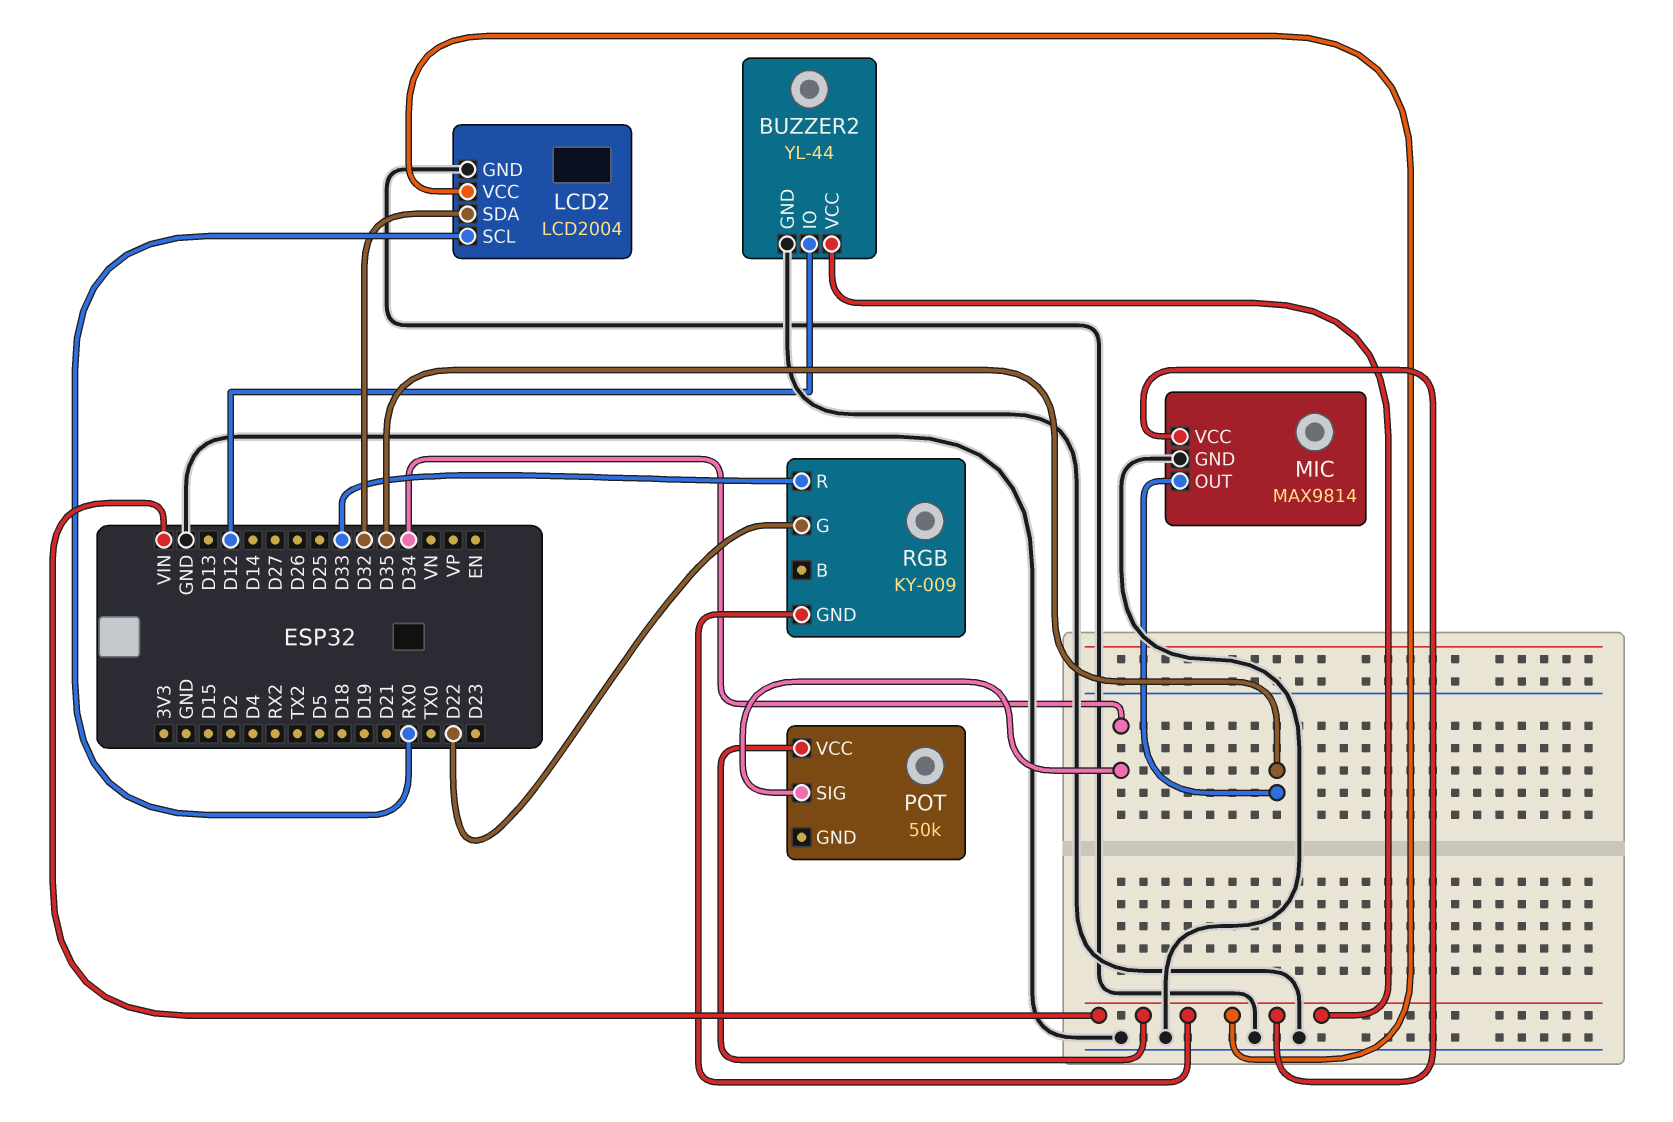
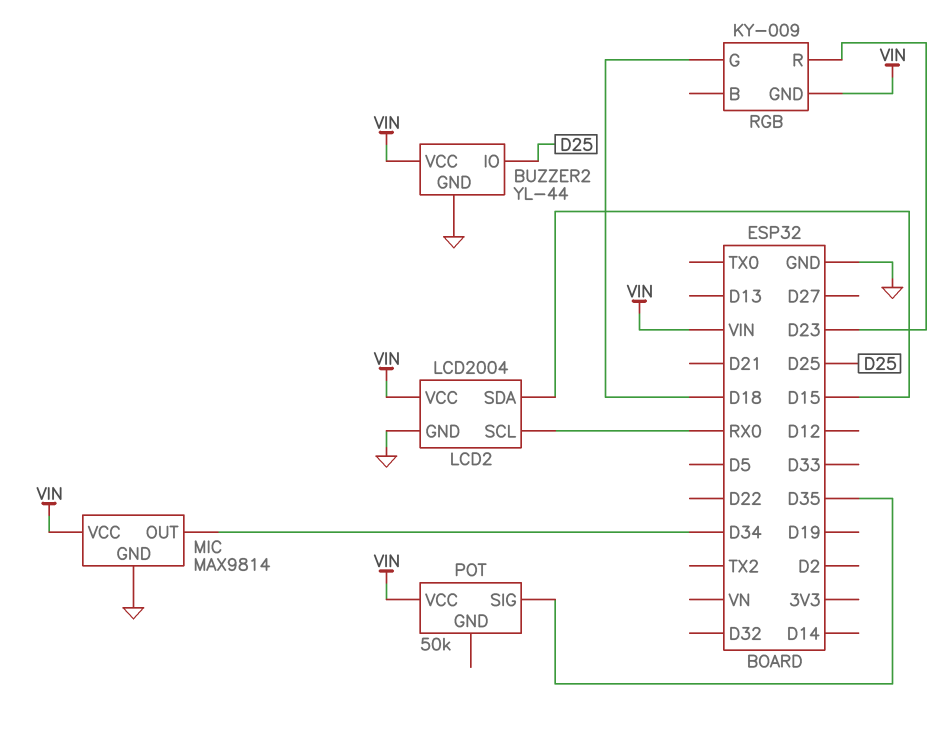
BUZZER2 pin IO: D12 -> D25
LCD2 pin SDA: D32 -> D15
MIC pin OUT: D35 -> D34
POT pin SIG: D34 -> D35
RGB pin G: D22 -> D18
RGB pin R: D33 -> D23

